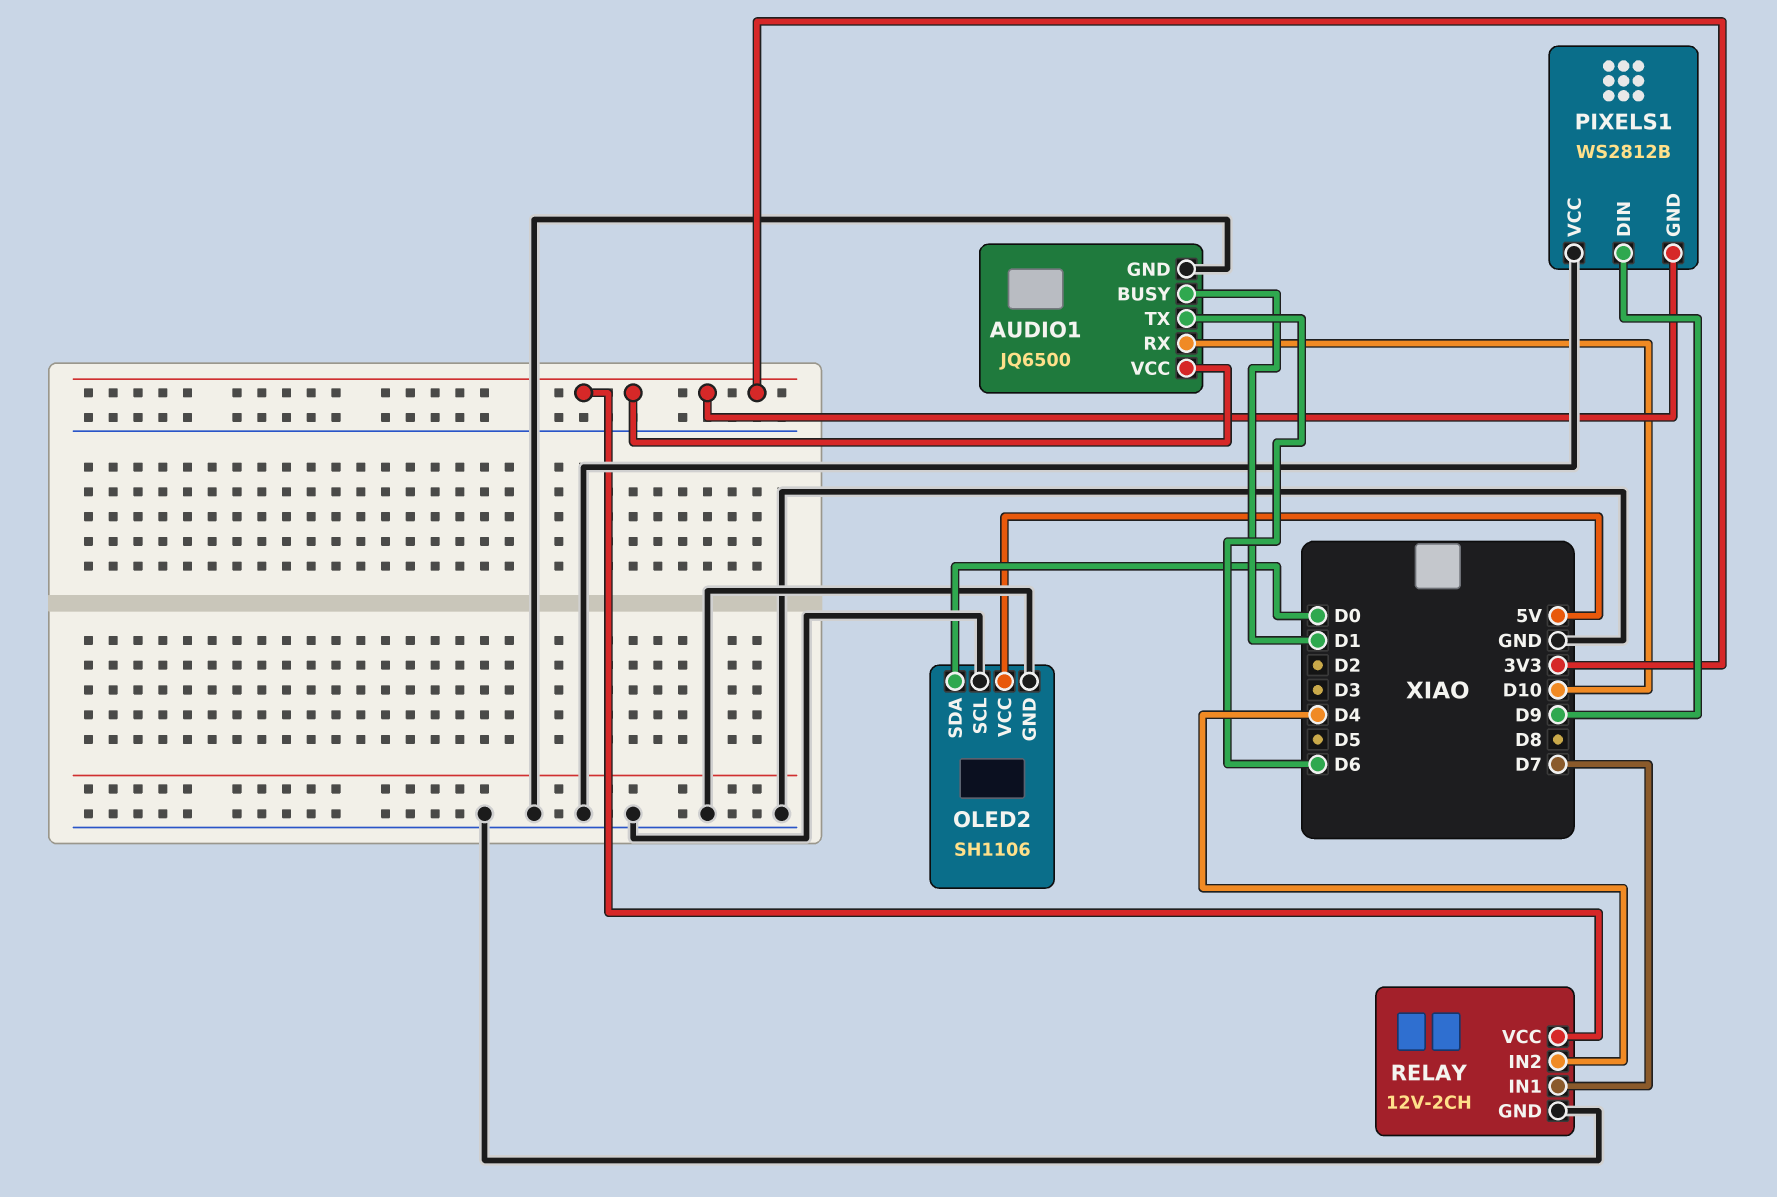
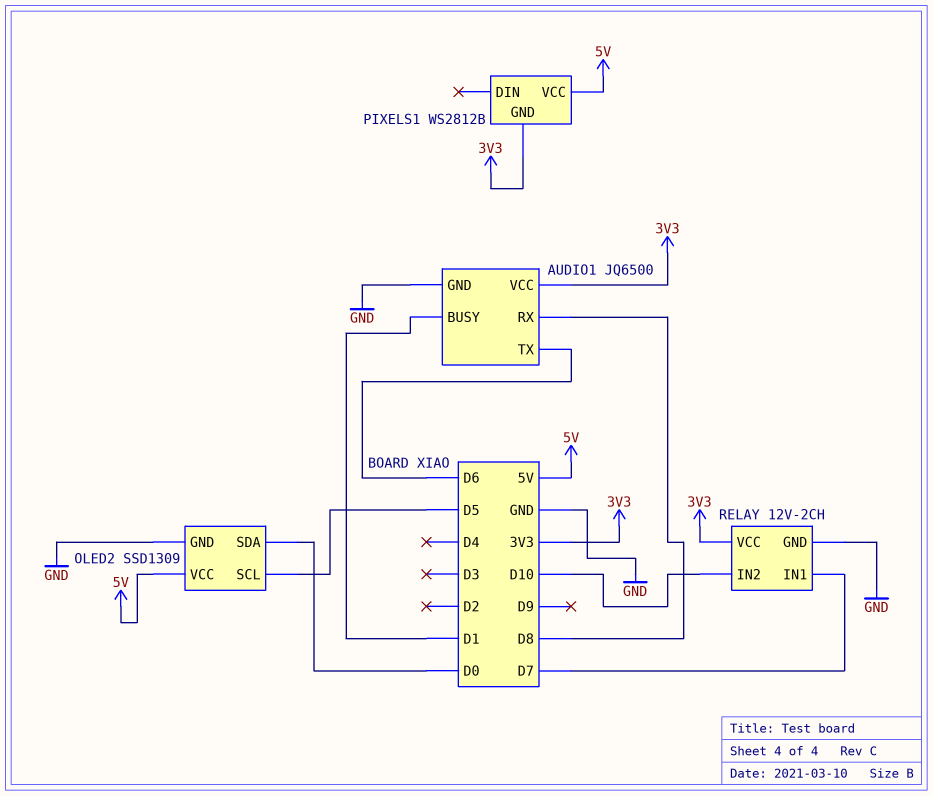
AUDIO1 pin RX: D10 -> D8
OLED2: SH1106 -> SSD1309
OLED2 pin SCL: GND -> D5
PIXELS1 pin DIN: D9 -> none
PIXELS1 pin VCC: GND -> 5V
RELAY pin IN2: D4 -> D10

